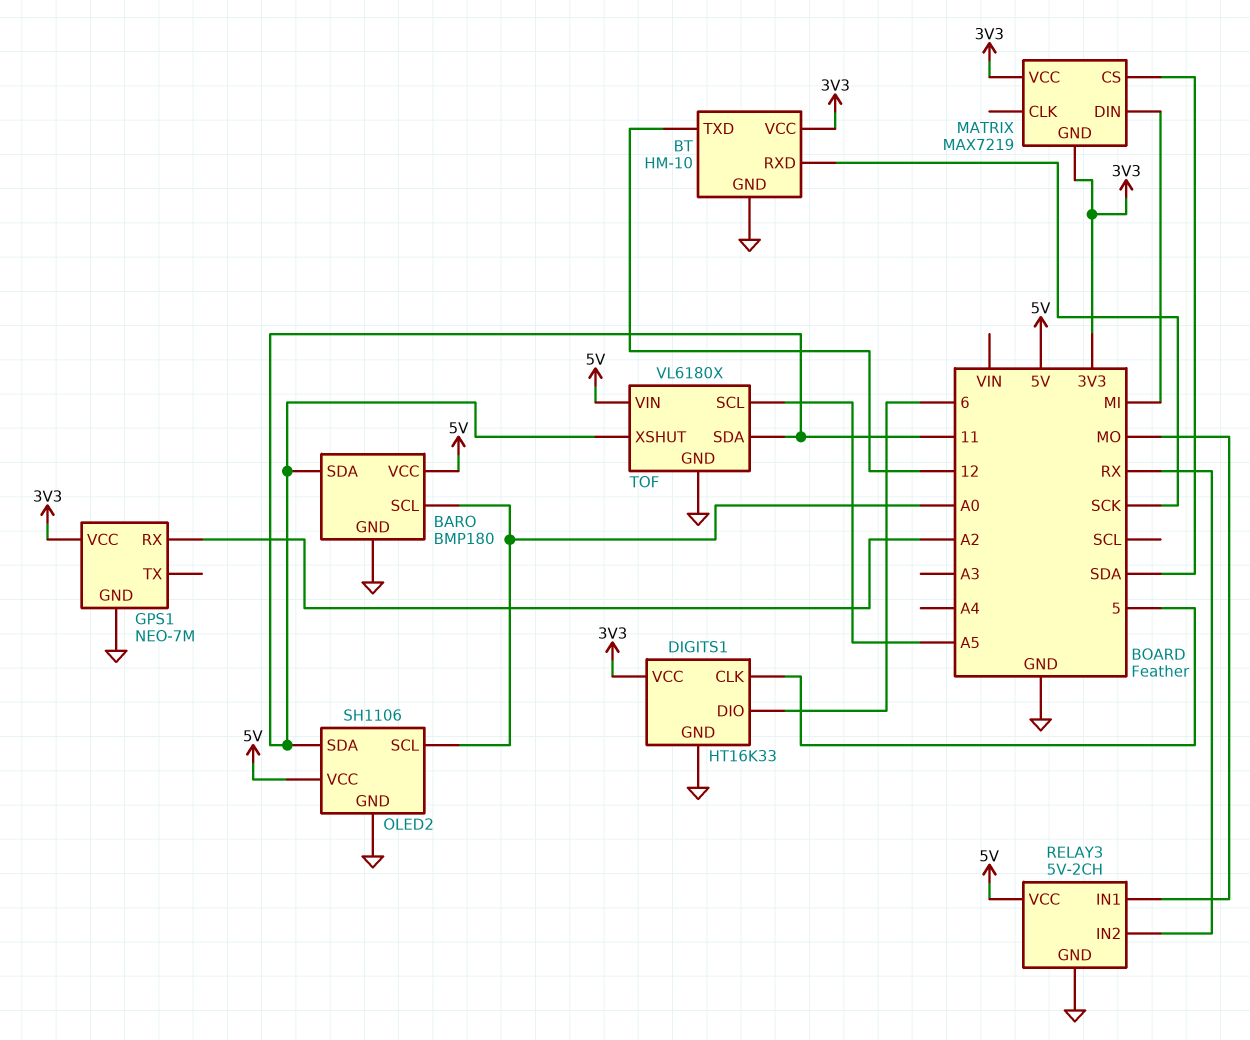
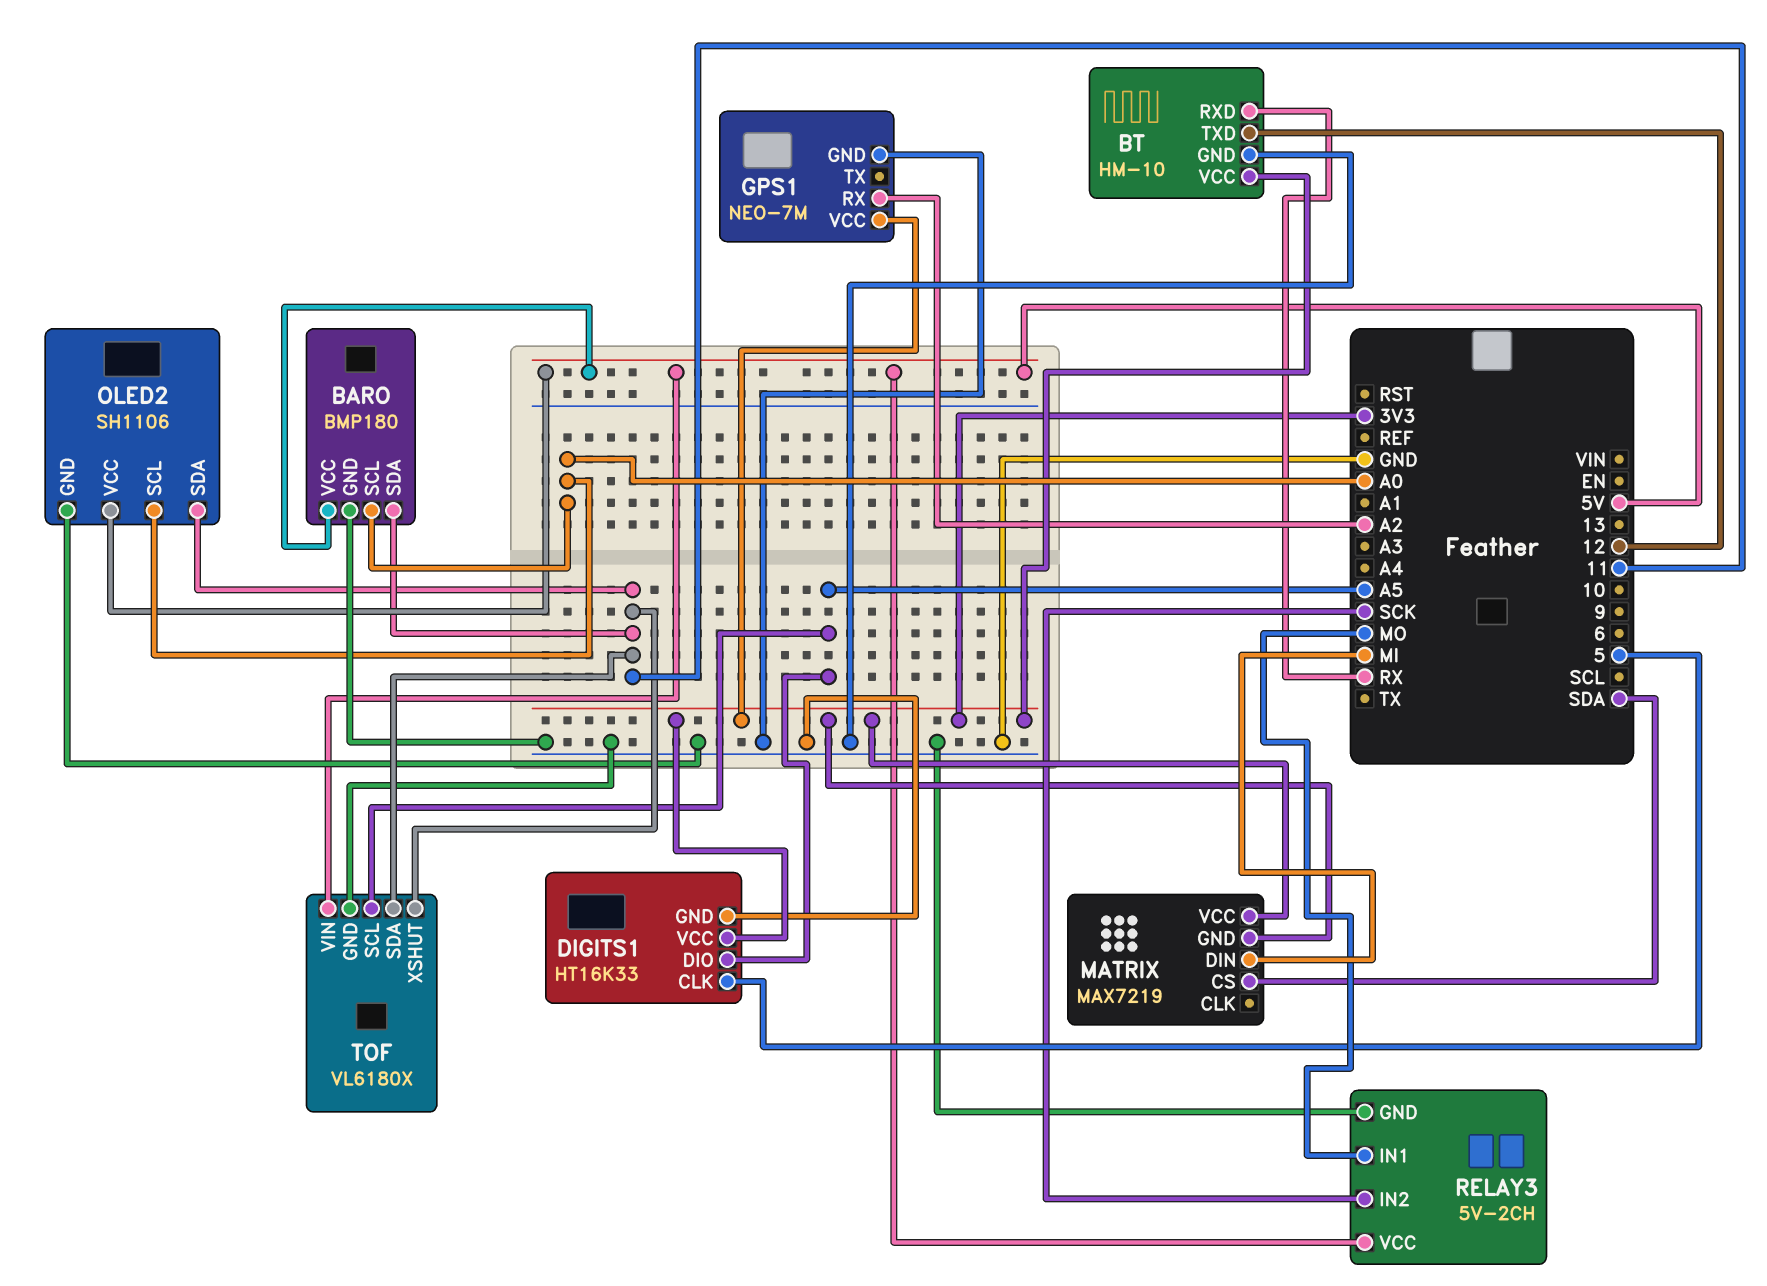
BT pin RXD: SCK -> RX
DIGITS1 pin DIO: 6 -> A5
RELAY3 pin IN2: RX -> SCK

